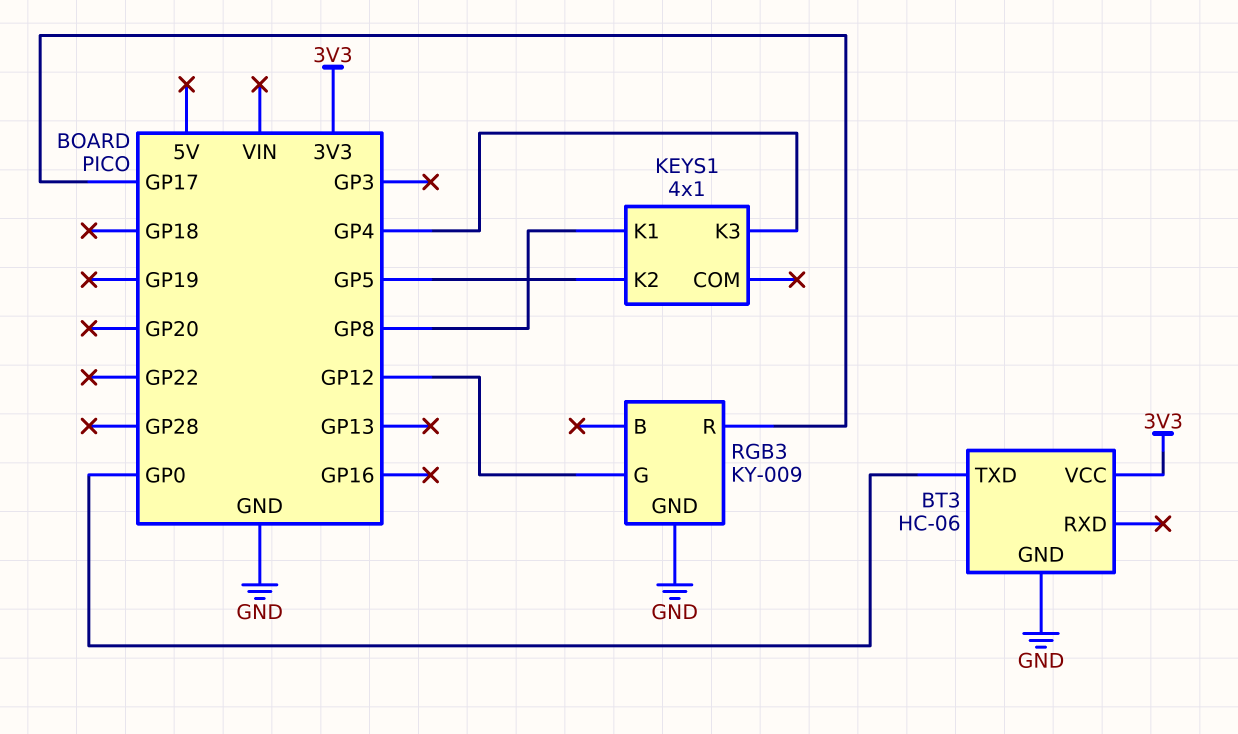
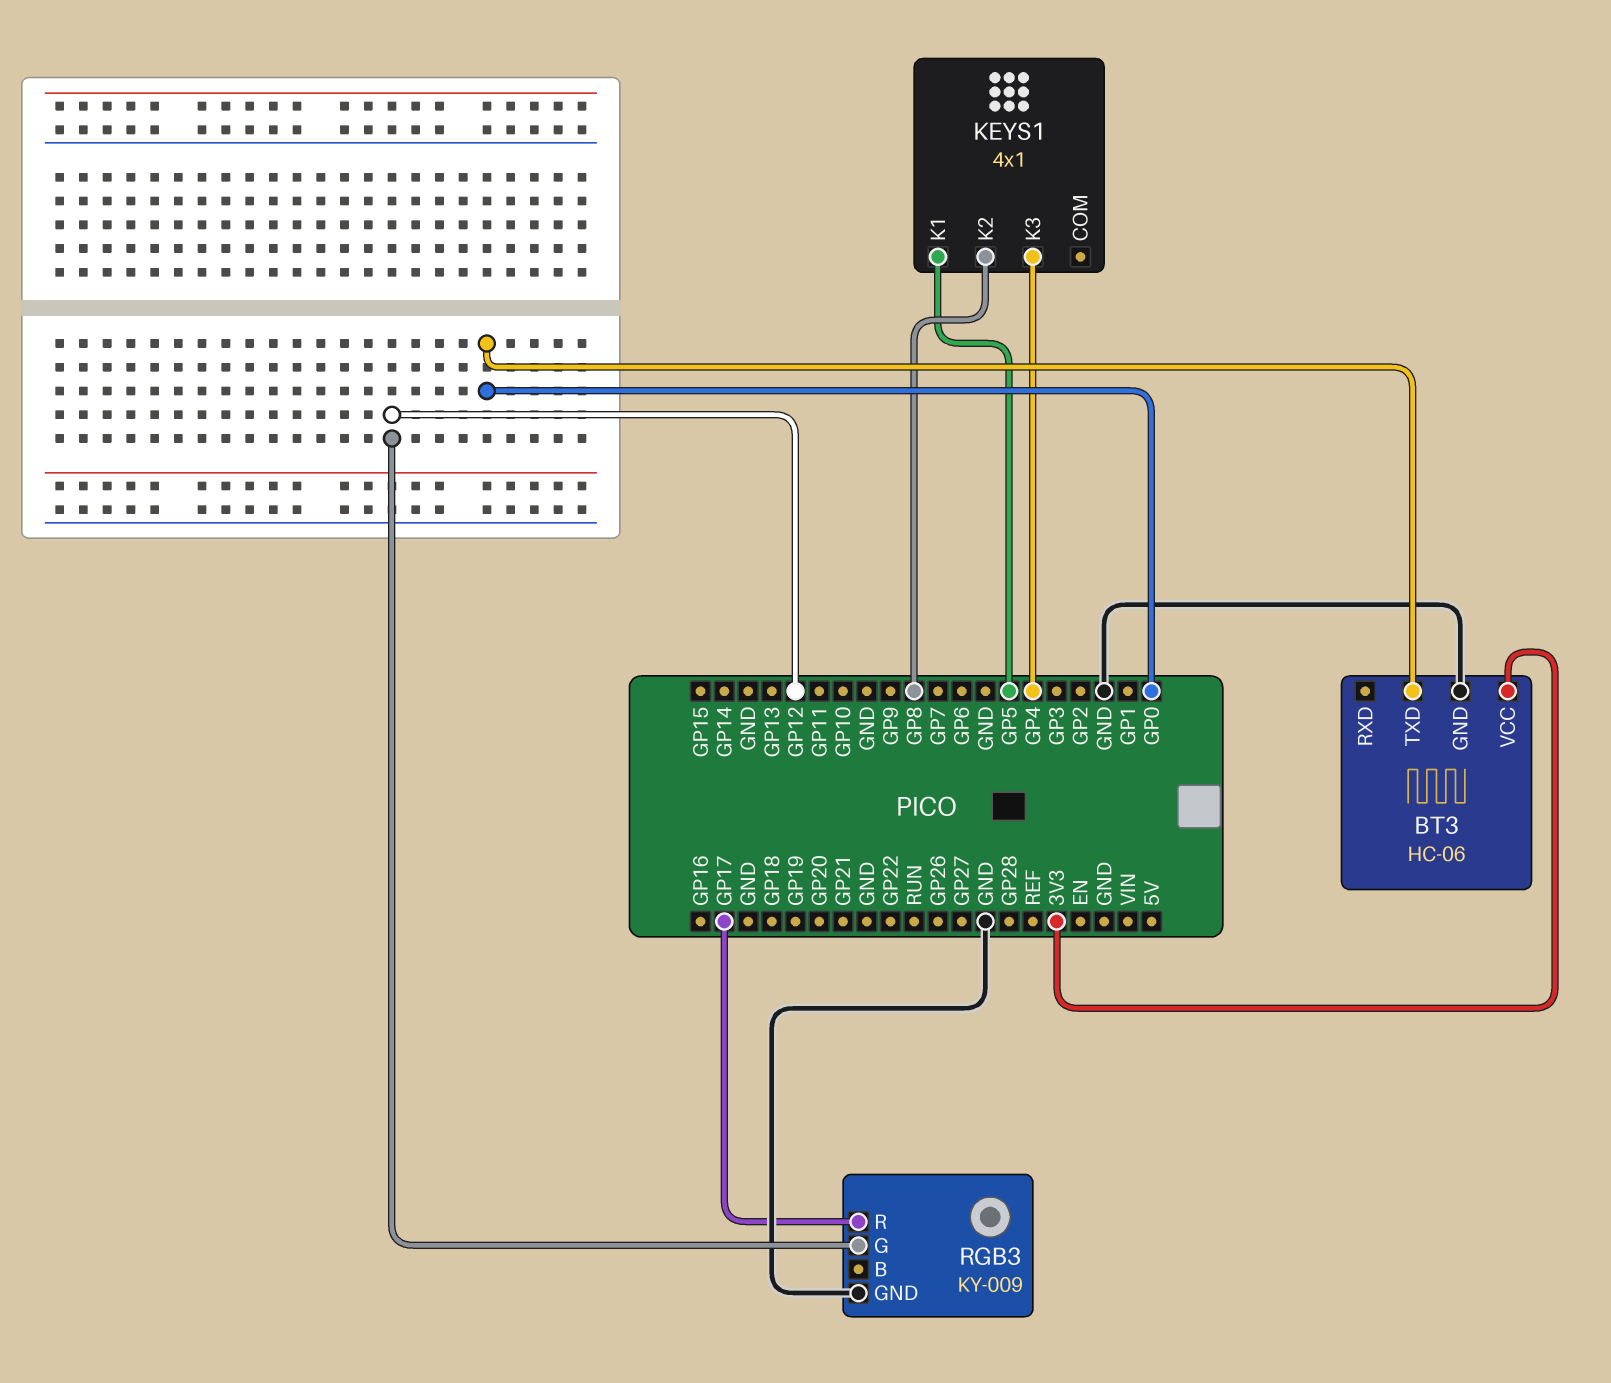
KEYS1 pin K1: GP8 -> GP5
KEYS1 pin K2: GP5 -> GP8

